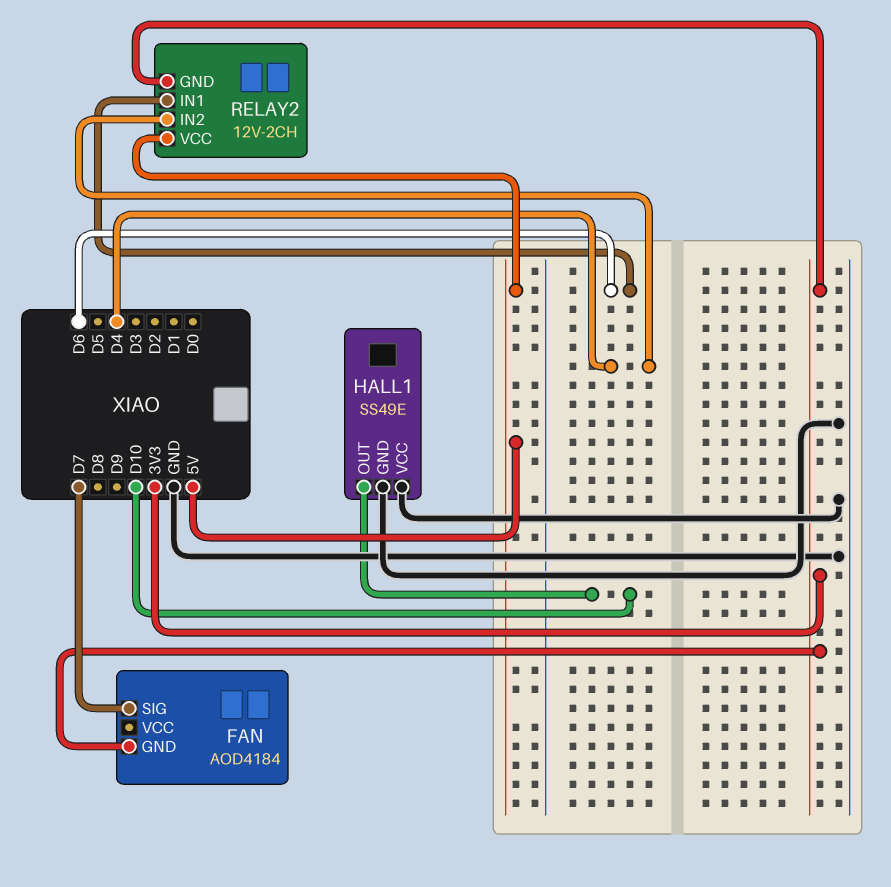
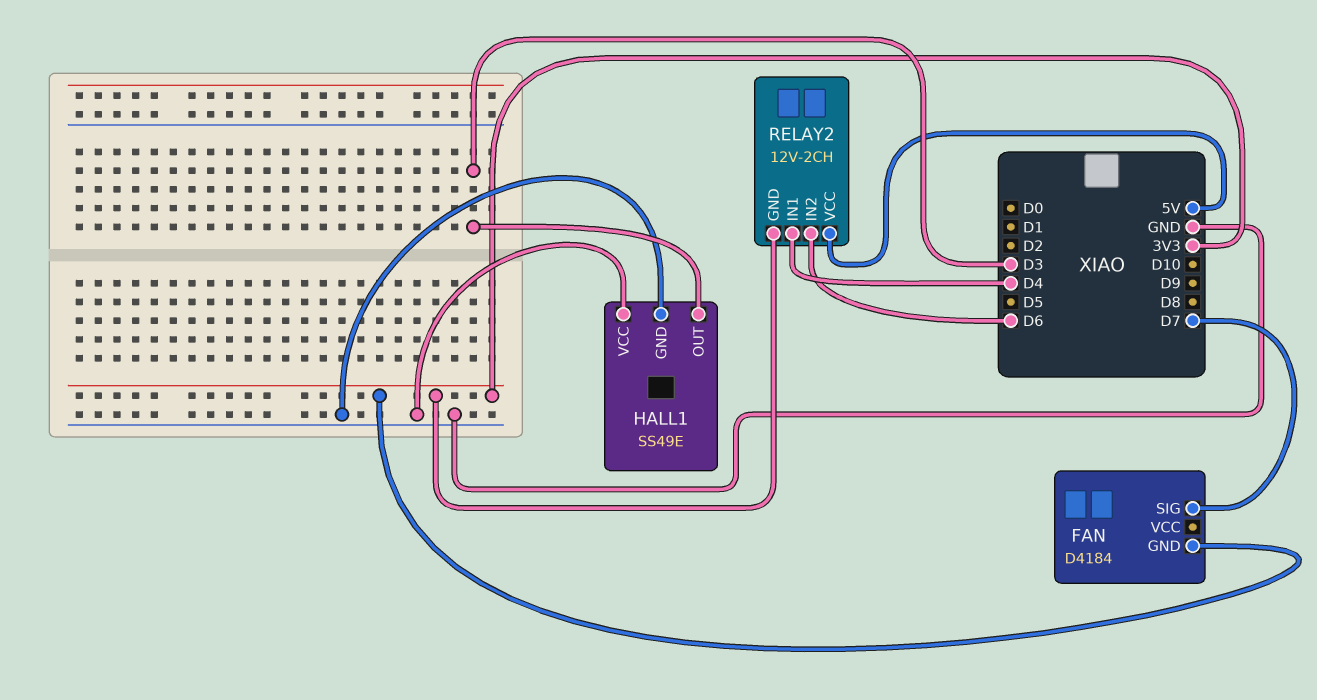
FAN: AOD4184 -> D4184
HALL1 pin OUT: D10 -> D3
RELAY2 pin IN1: D6 -> D4
RELAY2 pin IN2: D4 -> D6

